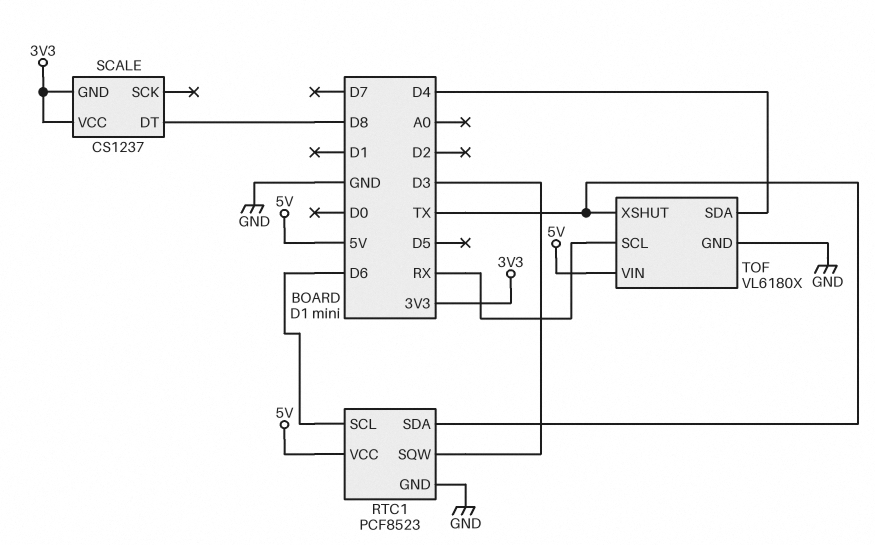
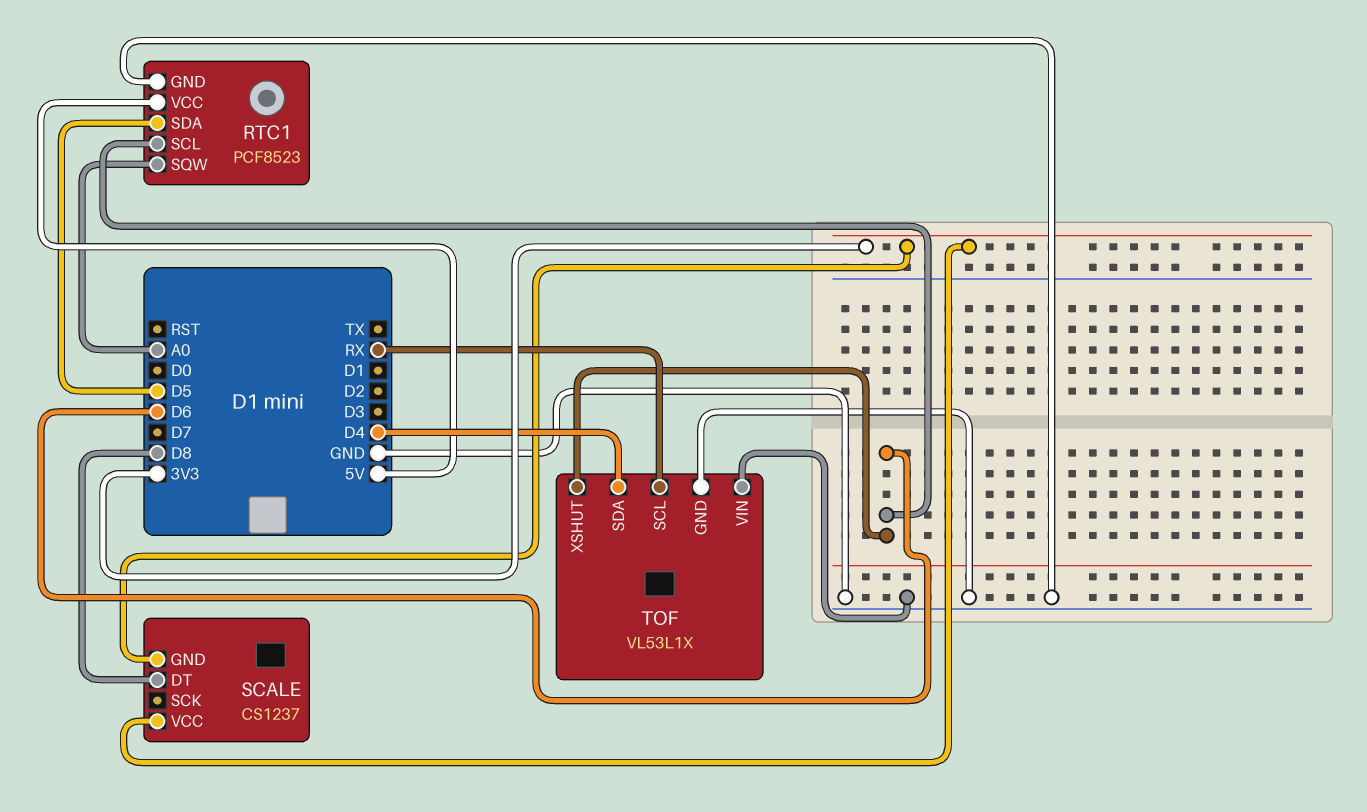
RTC1 pin SDA: TX -> D5
RTC1 pin SQW: D3 -> A0
TOF: VL6180X -> VL53L1X
TOF pin VIN: 5V -> GND
TOF pin XSHUT: TX -> D6

